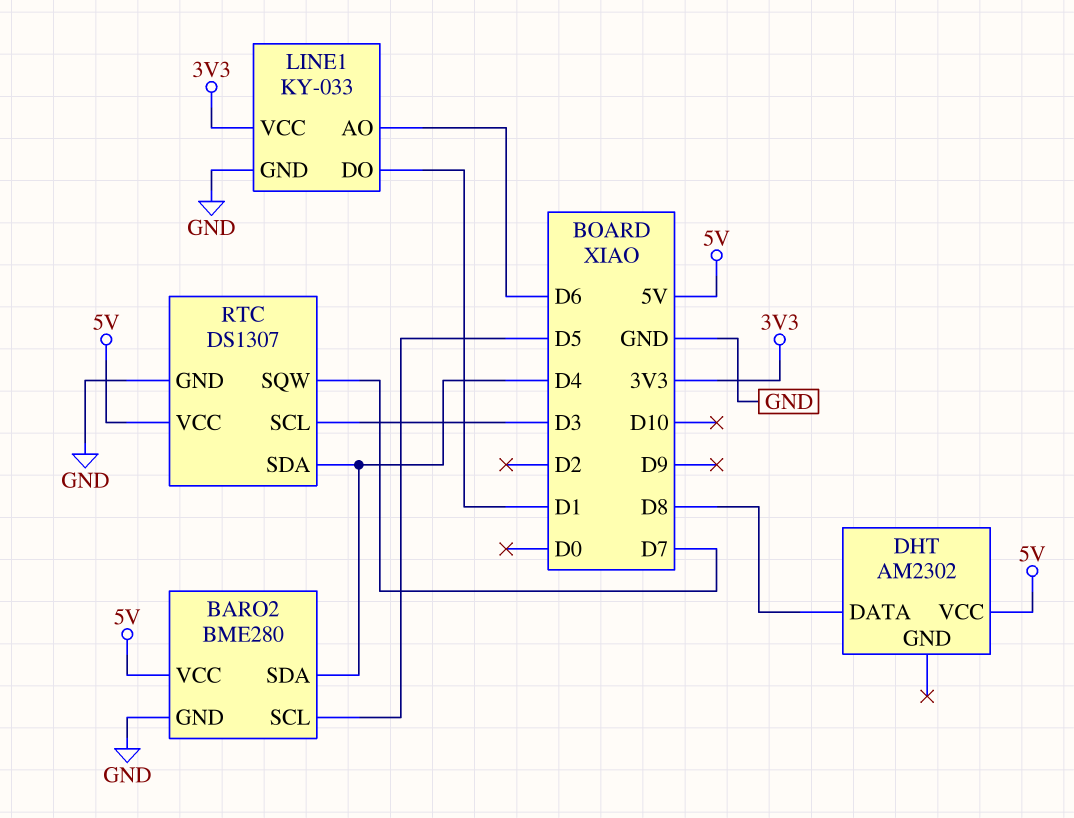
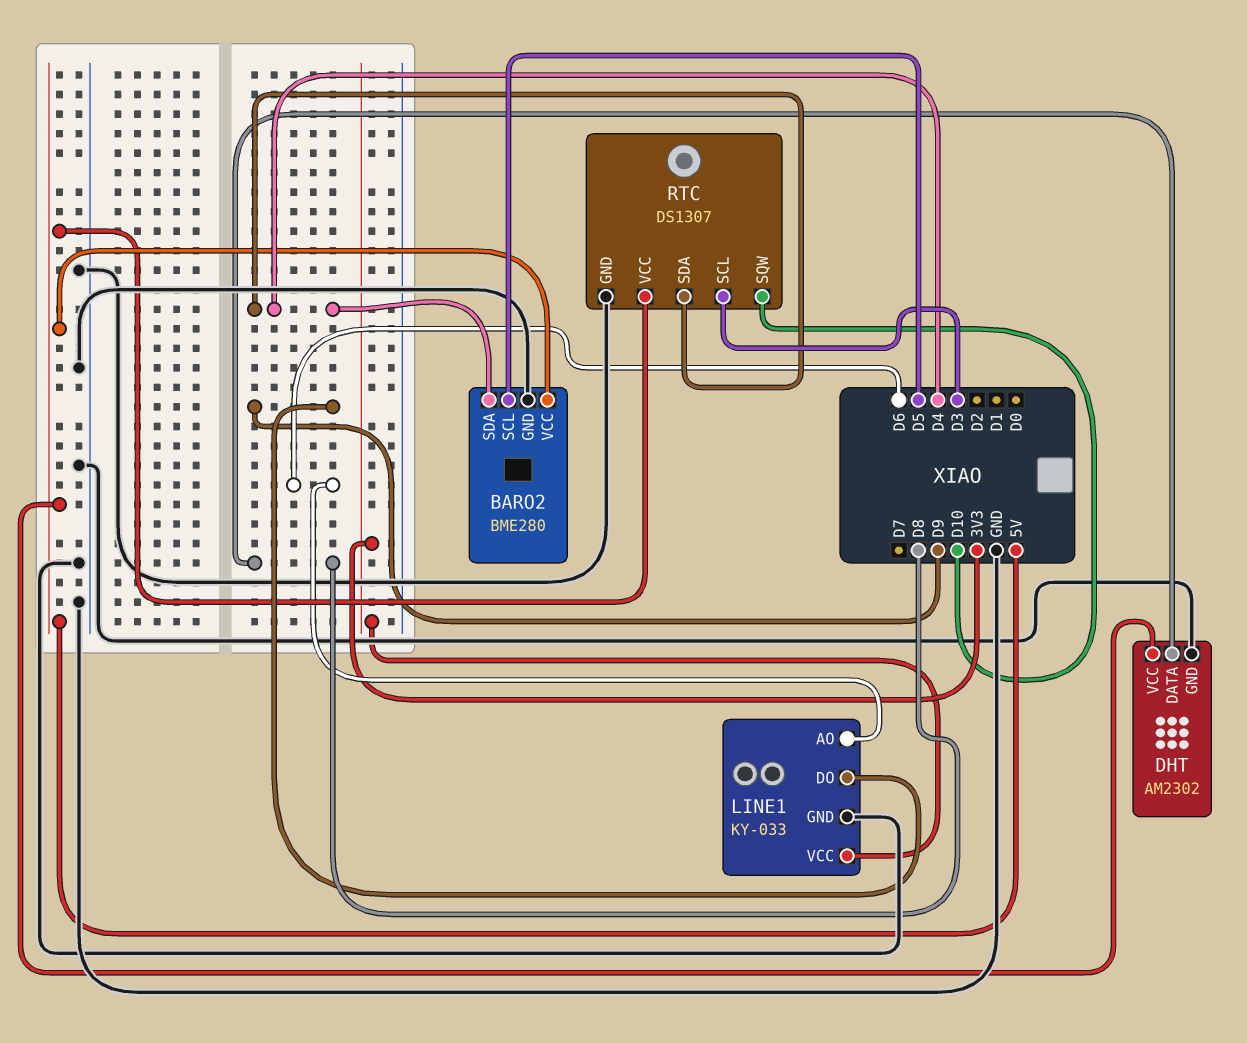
DHT pin GND: none -> GND
LINE1 pin DO: D1 -> D9
RTC pin SQW: D7 -> D10

